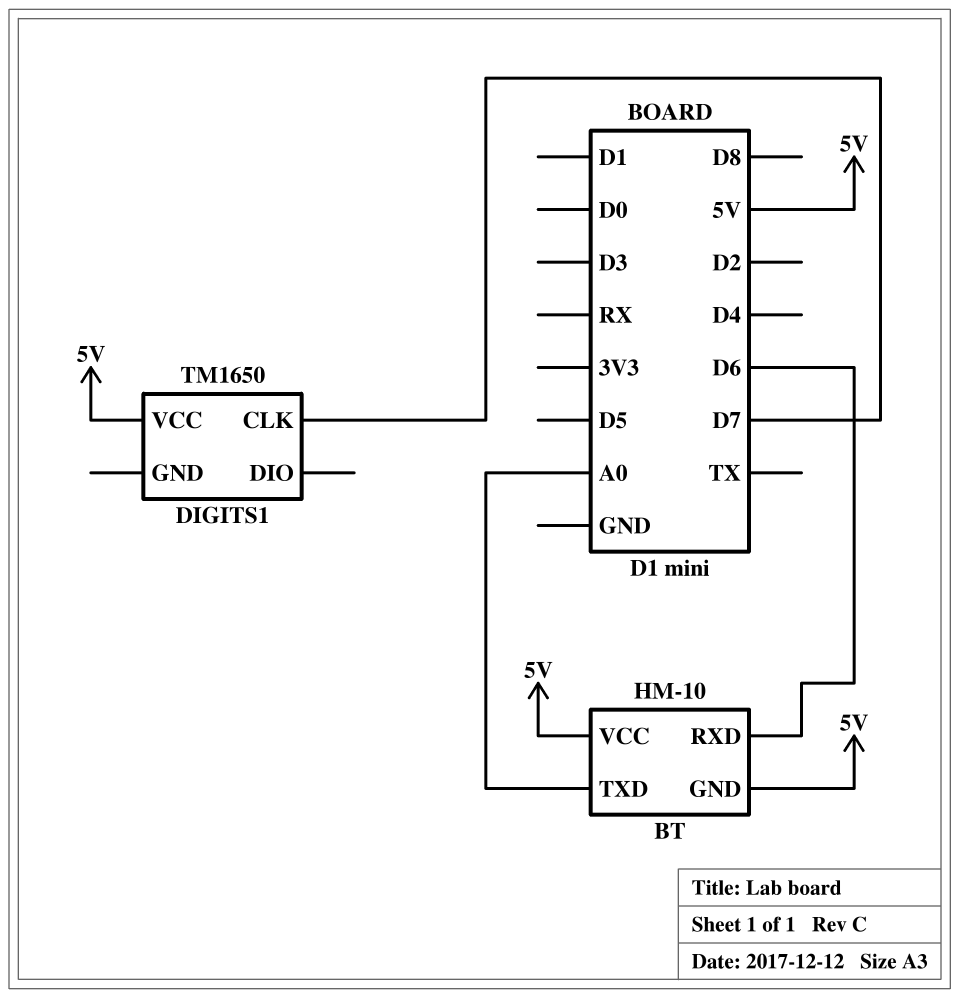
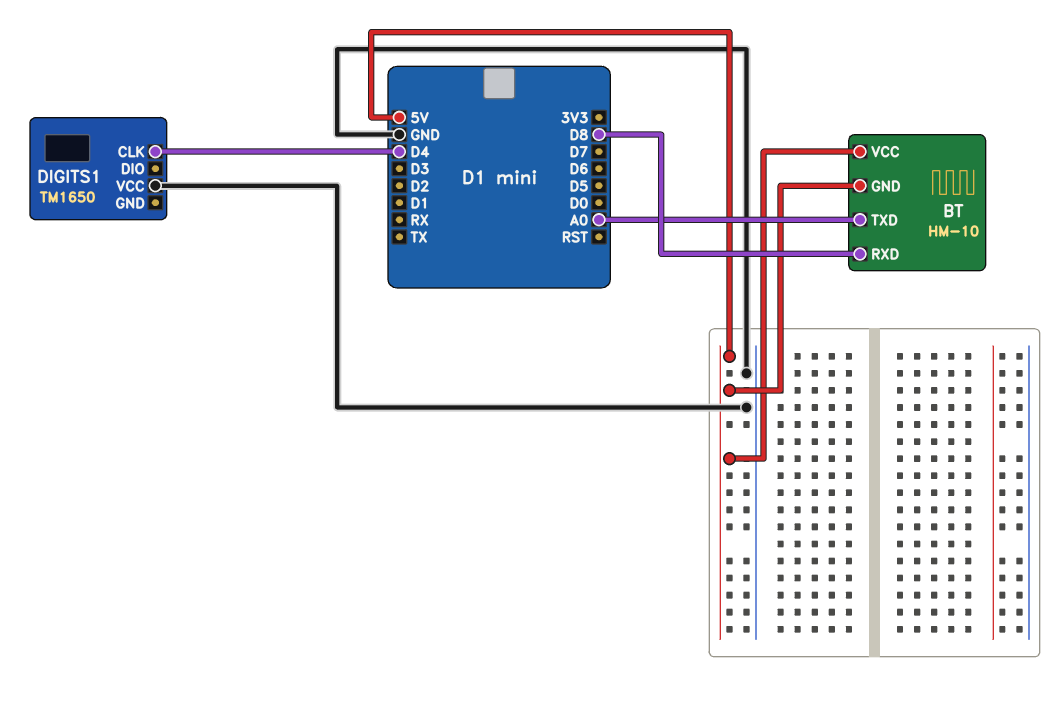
BT pin RXD: D6 -> D8
DIGITS1 pin CLK: D7 -> D4
DIGITS1 pin VCC: 5V -> GND

